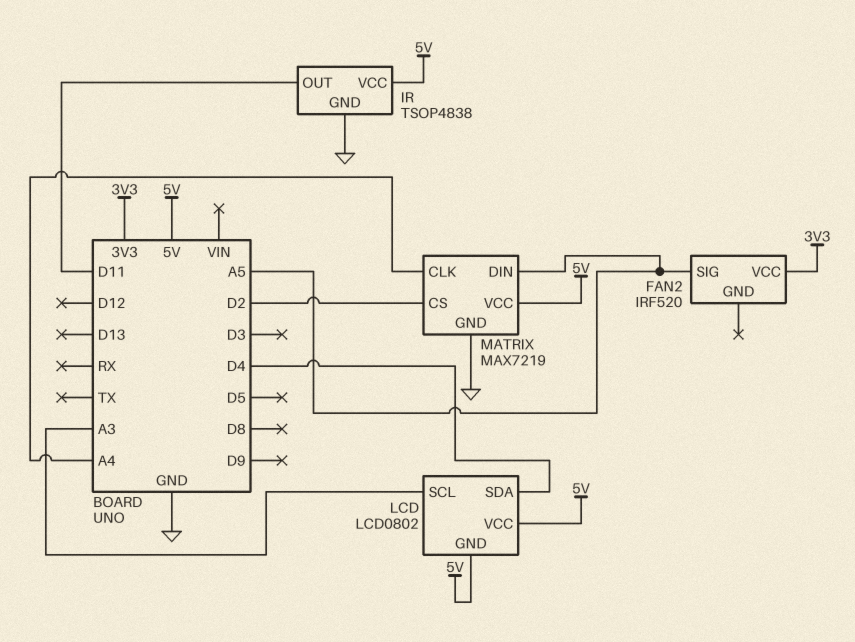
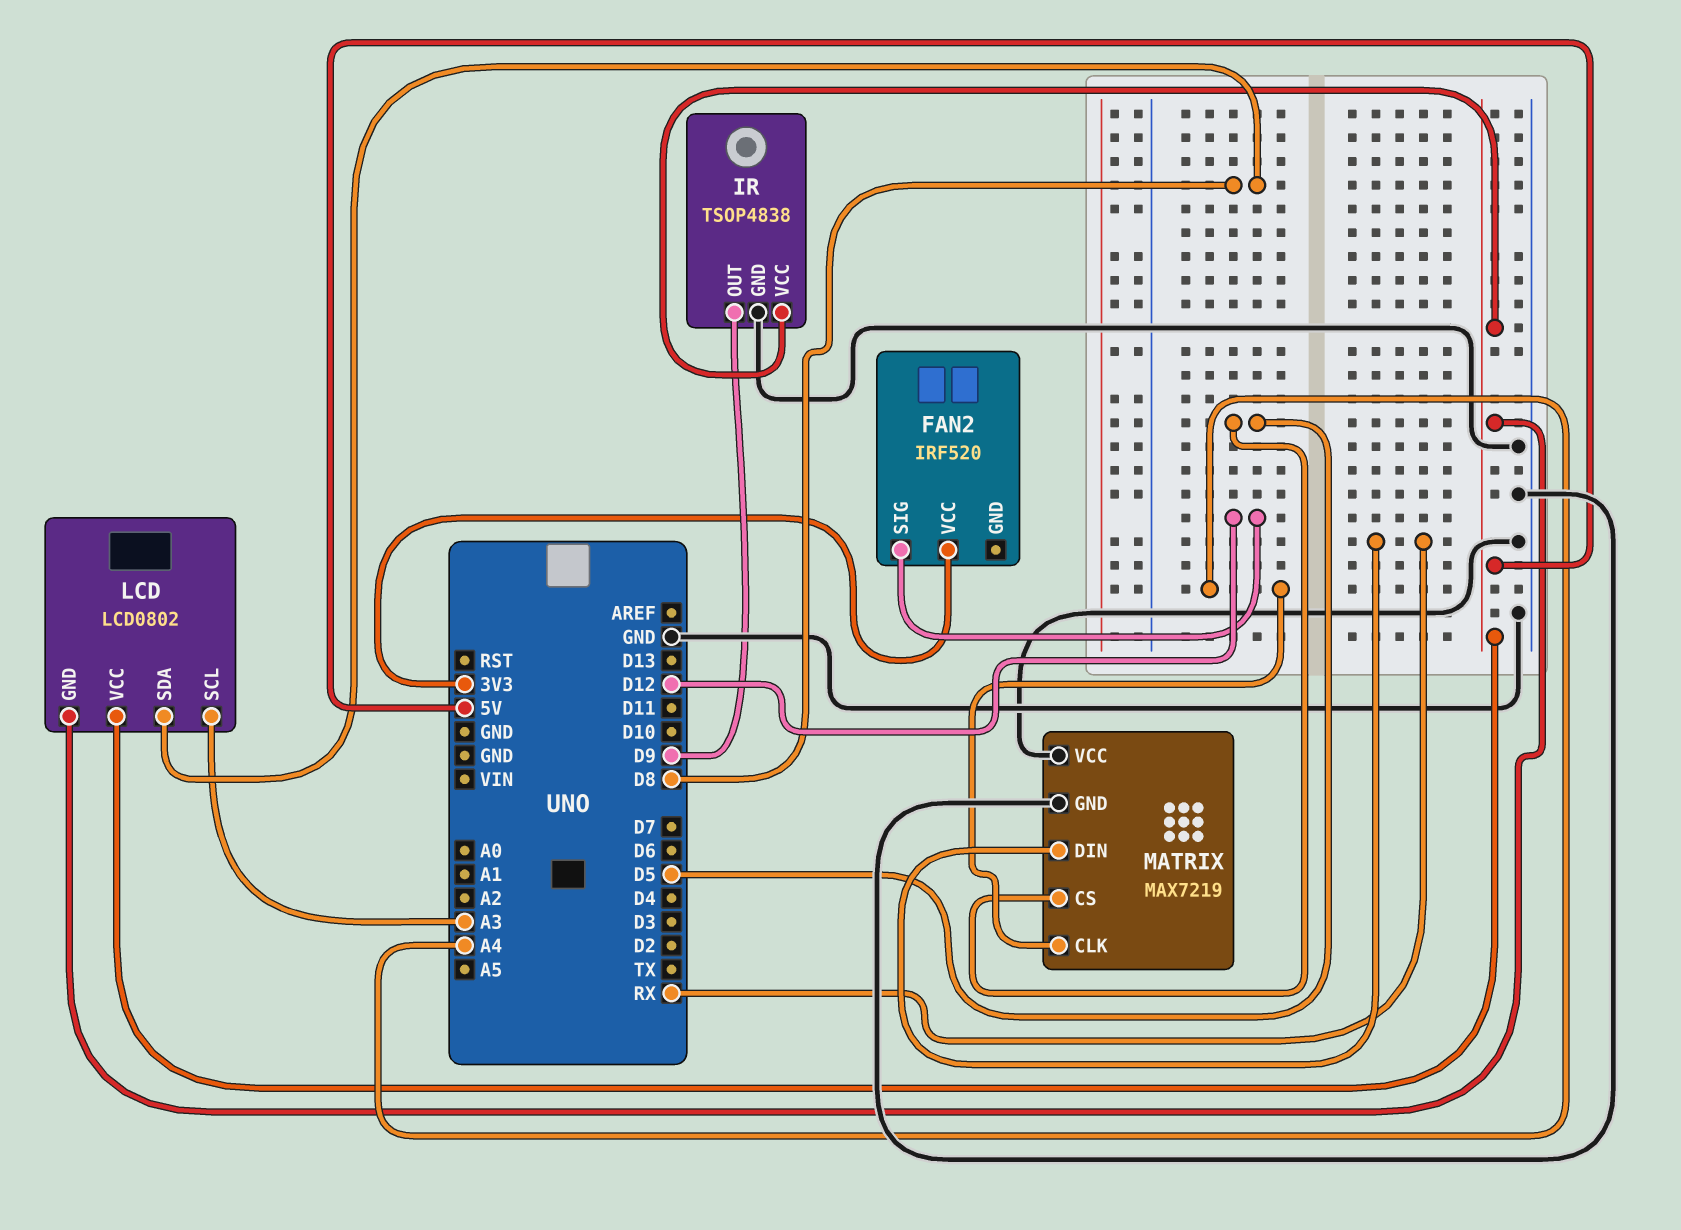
FAN2 pin SIG: A5 -> D12
IR pin OUT: D11 -> D9
LCD pin SDA: D4 -> D8
MATRIX pin CS: D2 -> D5
MATRIX pin DIN: A5 -> RX
MATRIX pin VCC: 5V -> GND

